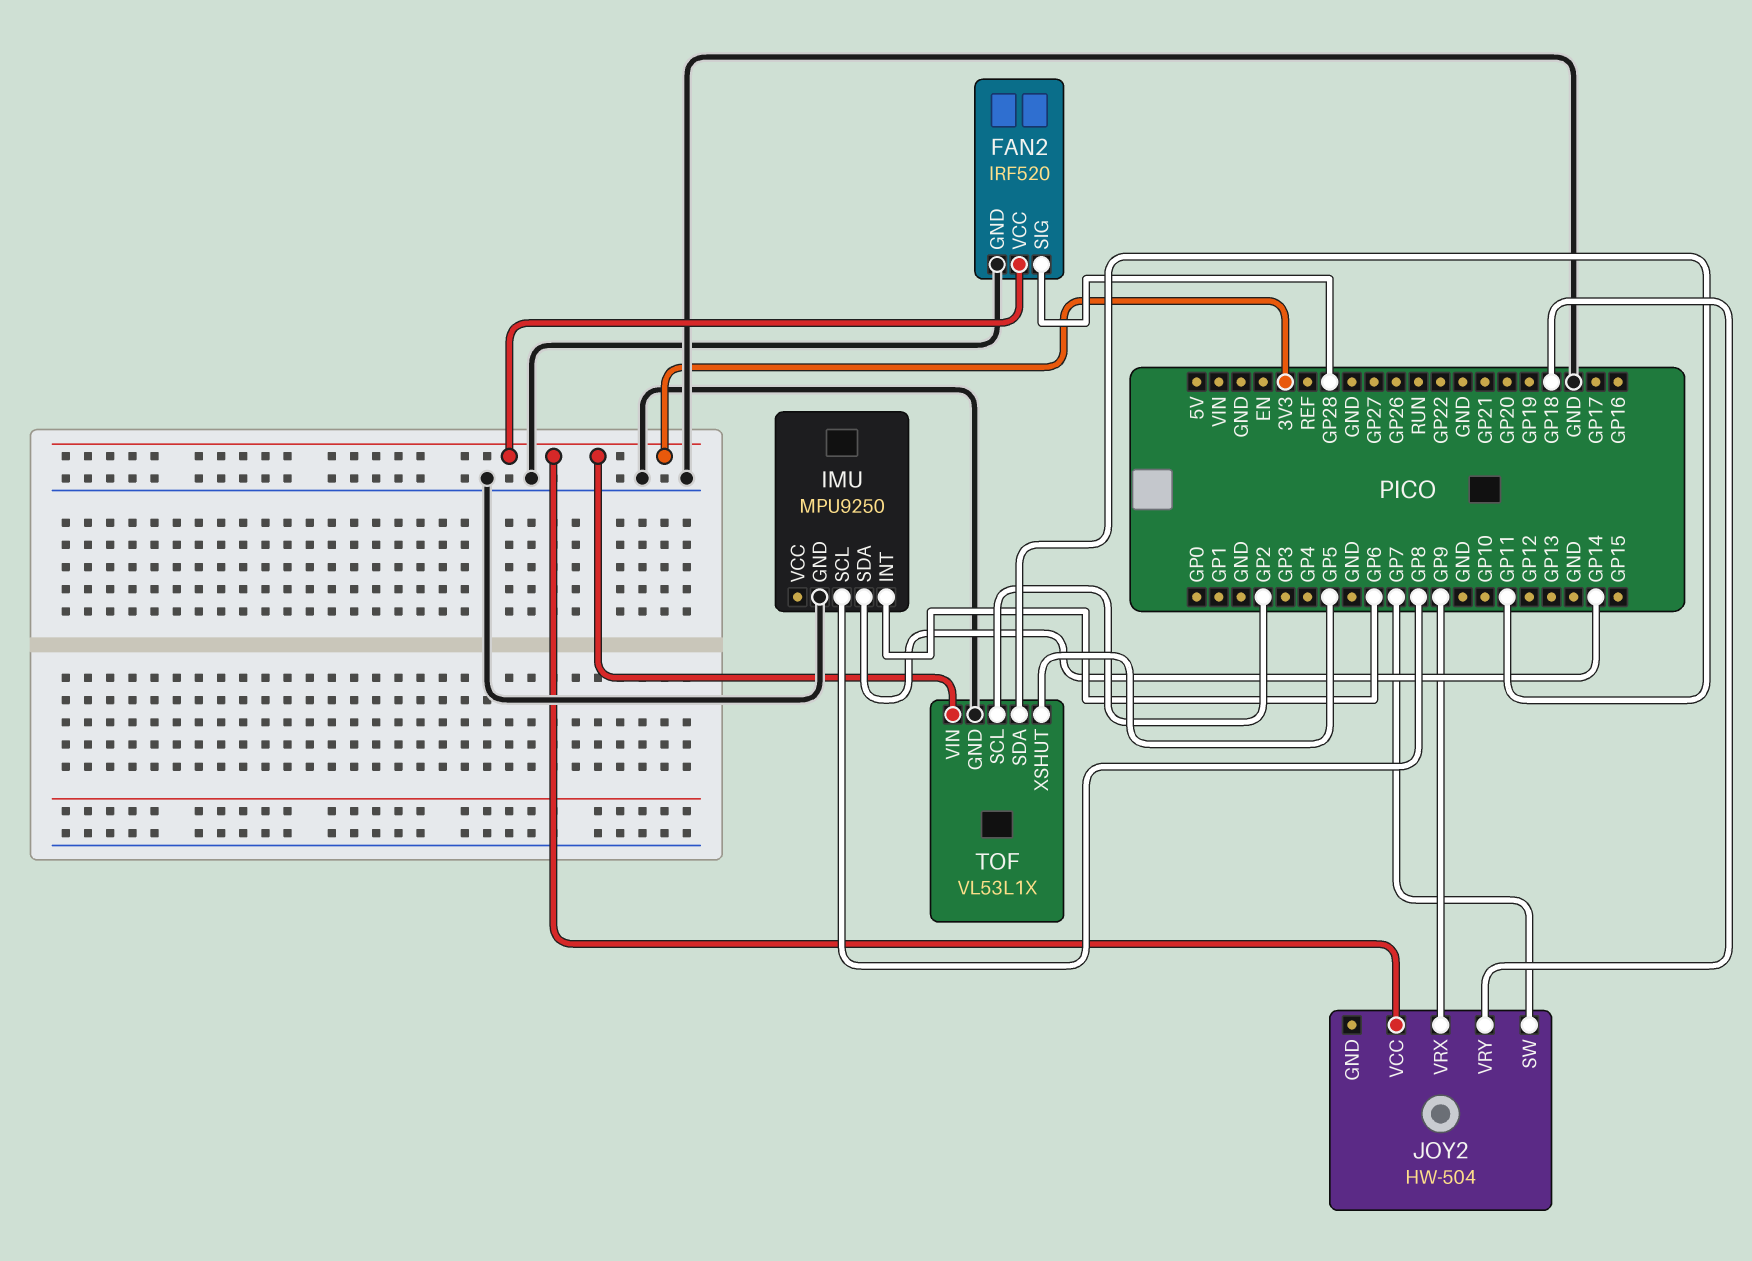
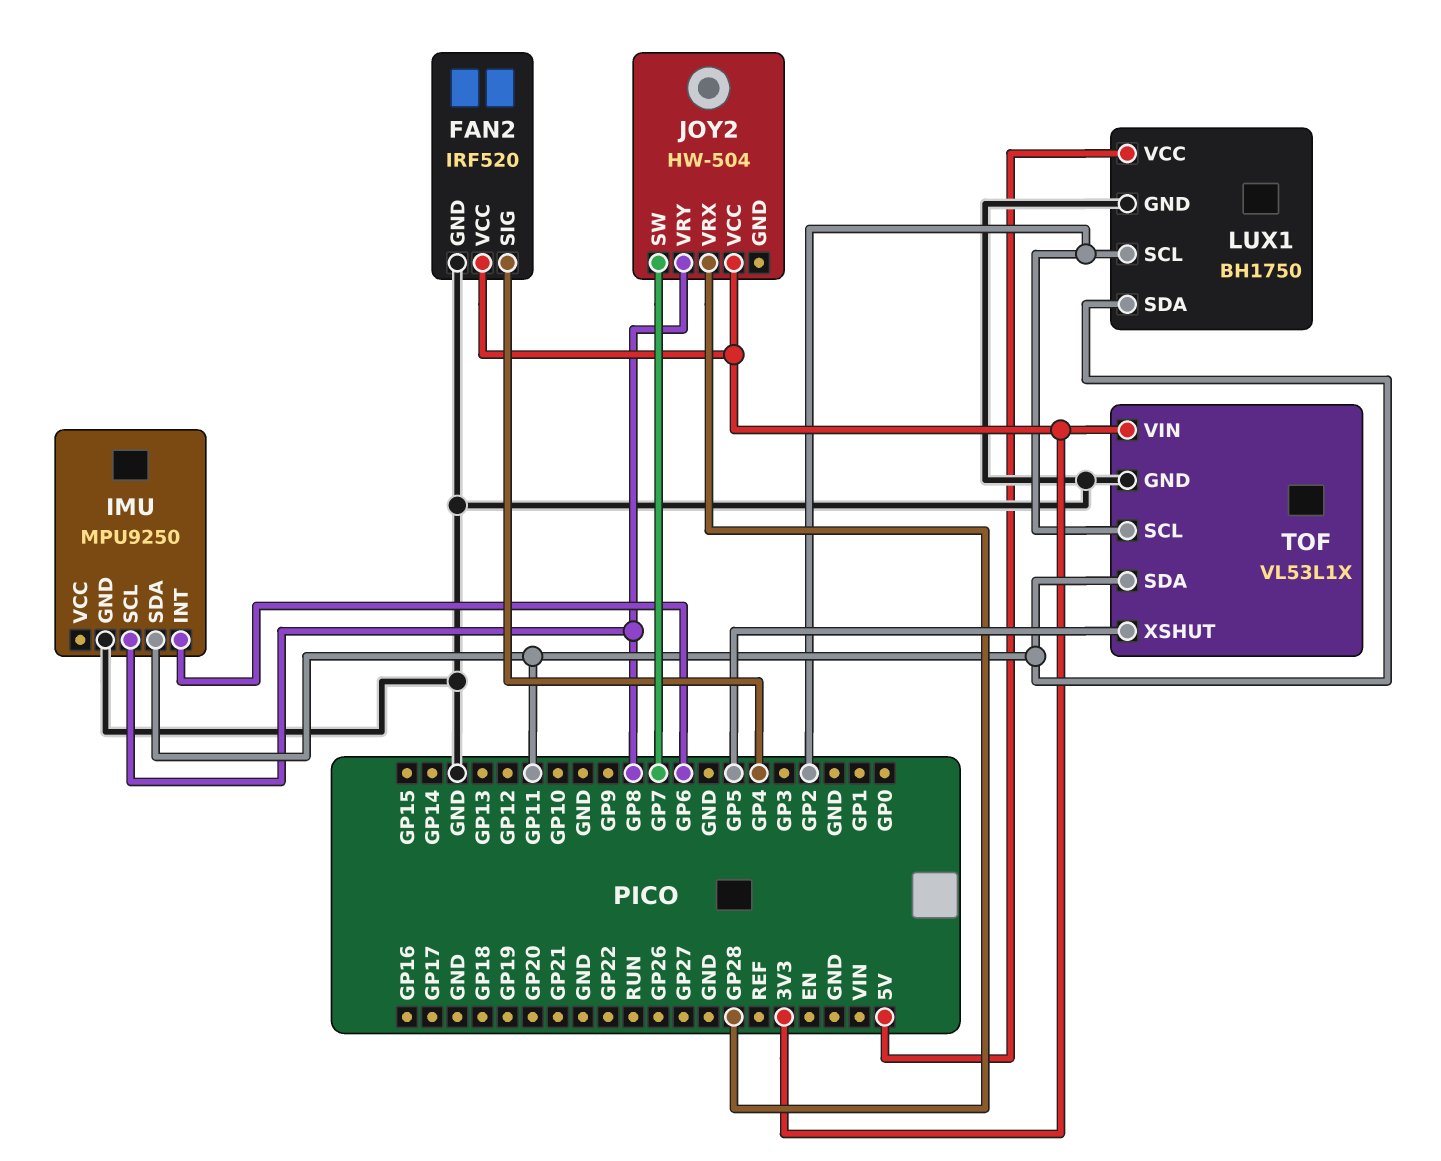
FAN2 pin SIG: GP28 -> GP4
IMU pin SDA: GP14 -> GP11
JOY2 pin VRX: GP9 -> GP28
JOY2 pin VRY: GP18 -> GP8
LUX1: none -> BH1750
LUX1 pin GND: none -> GND
LUX1 pin SCL: none -> GP2
LUX1 pin SDA: none -> GP11
LUX1 pin VCC: none -> 5V

